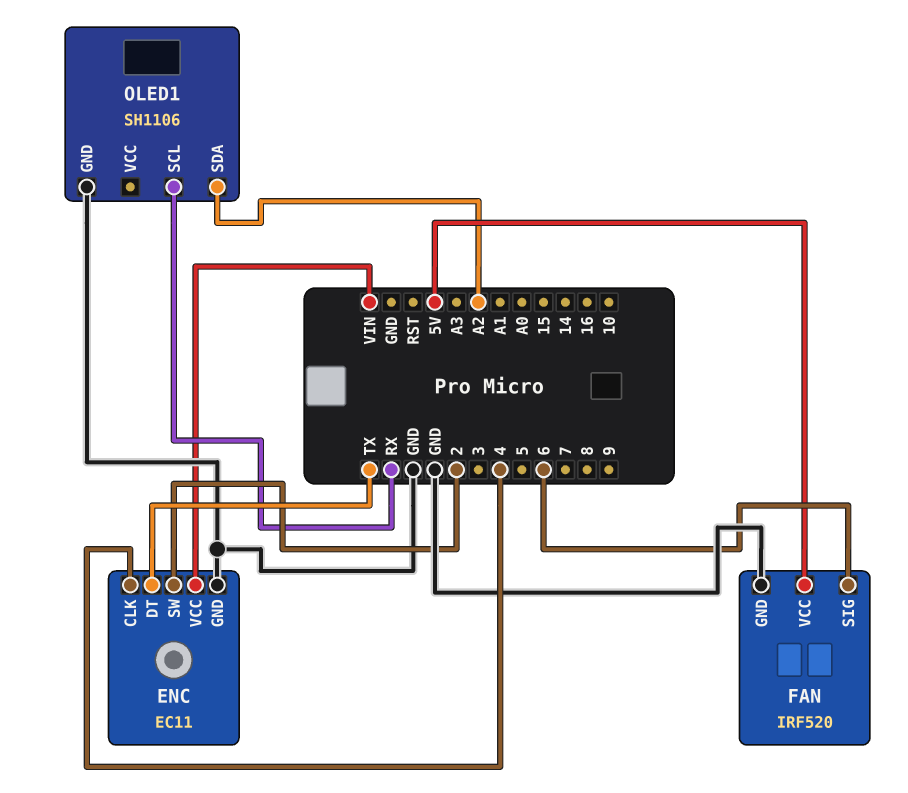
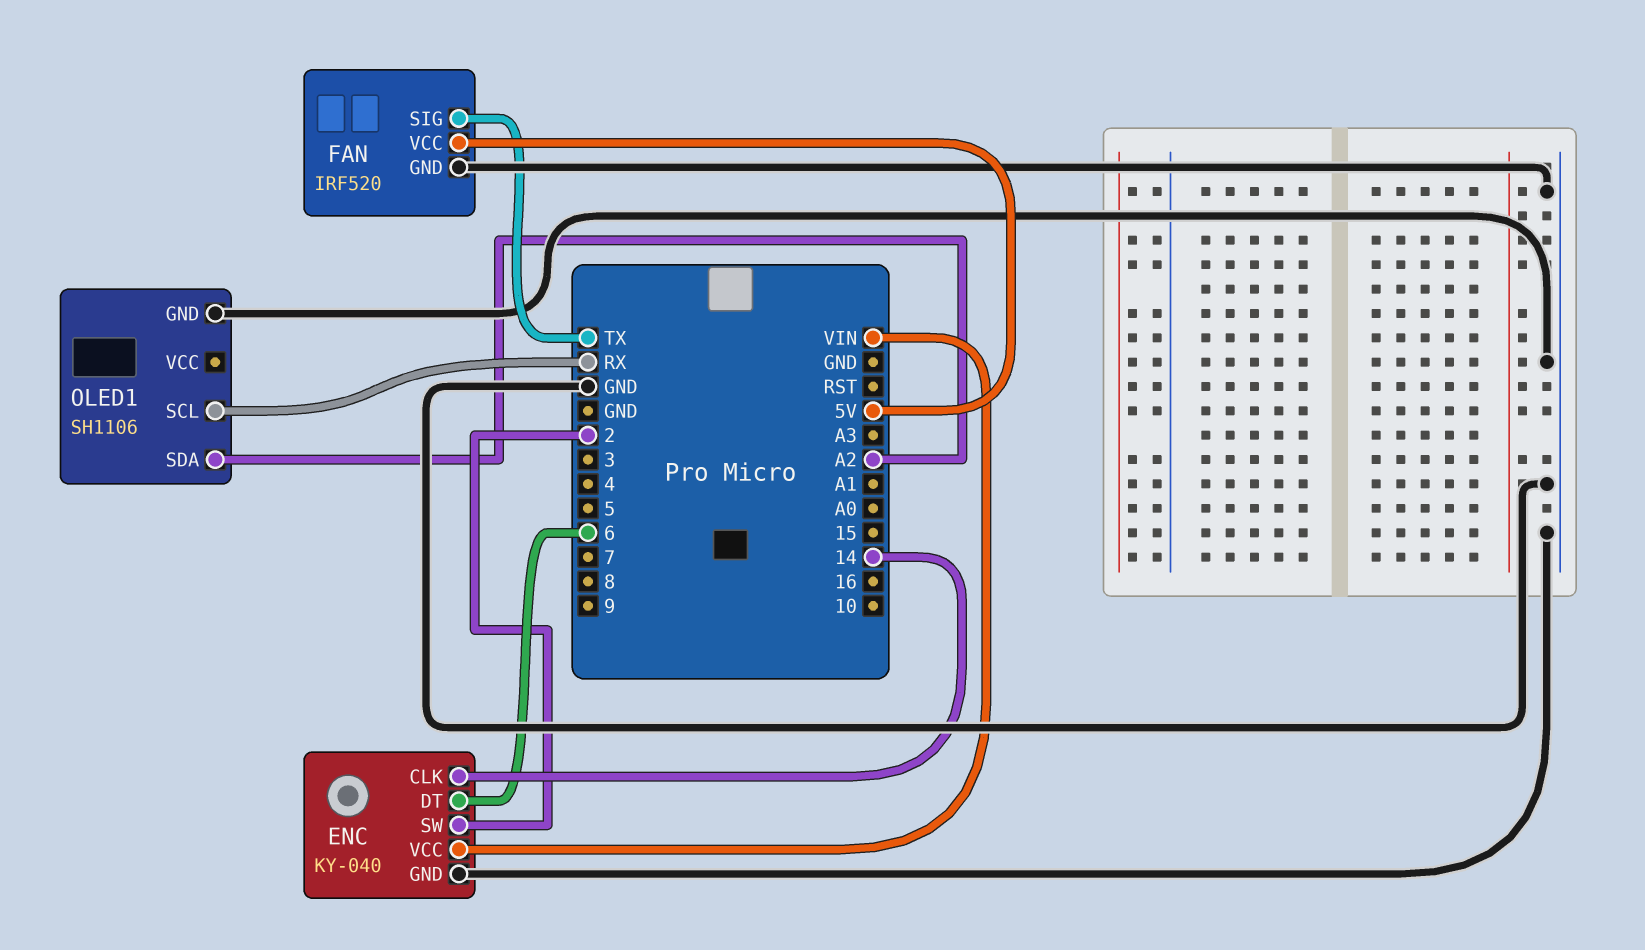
ENC: EC11 -> KY-040
ENC pin CLK: 4 -> 14
ENC pin DT: TX -> 6
FAN pin SIG: 6 -> TX

